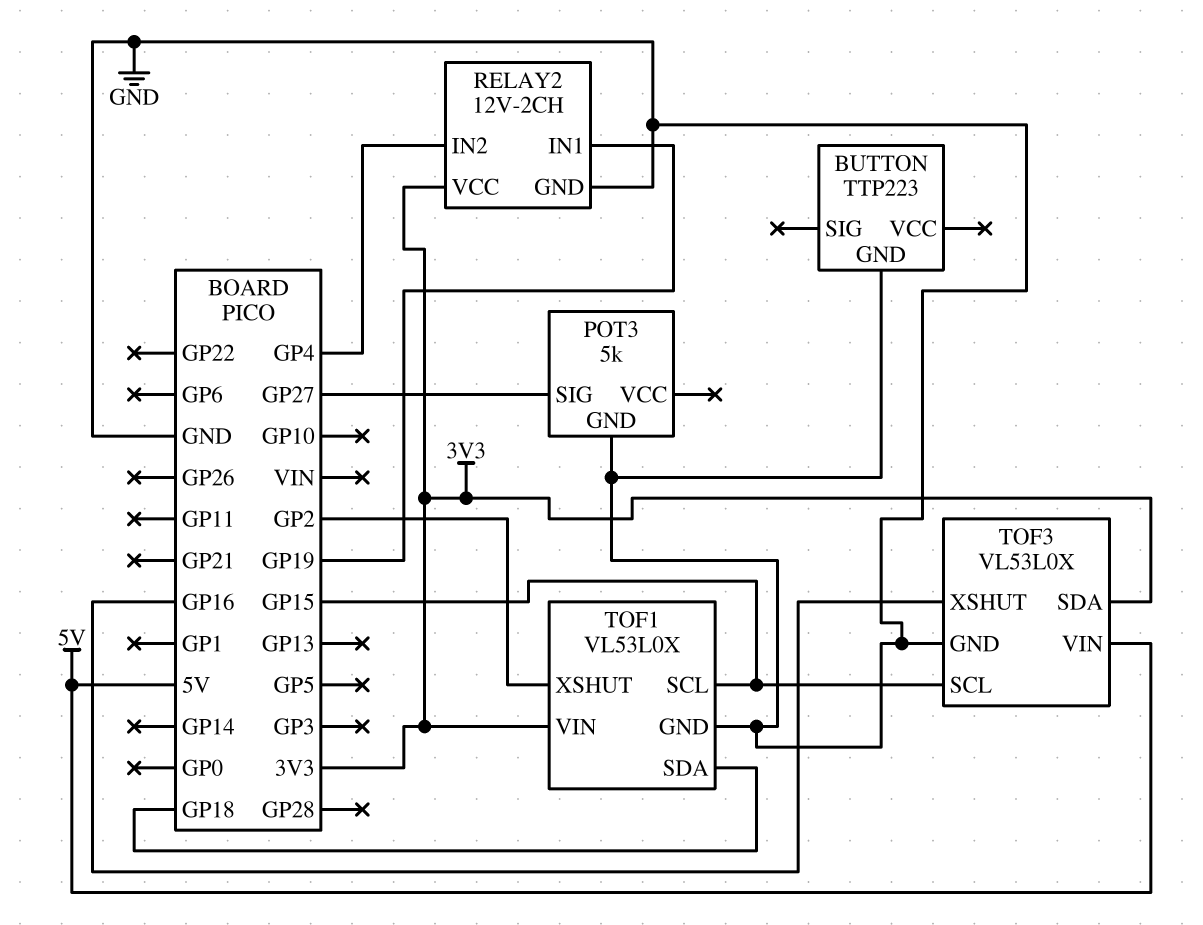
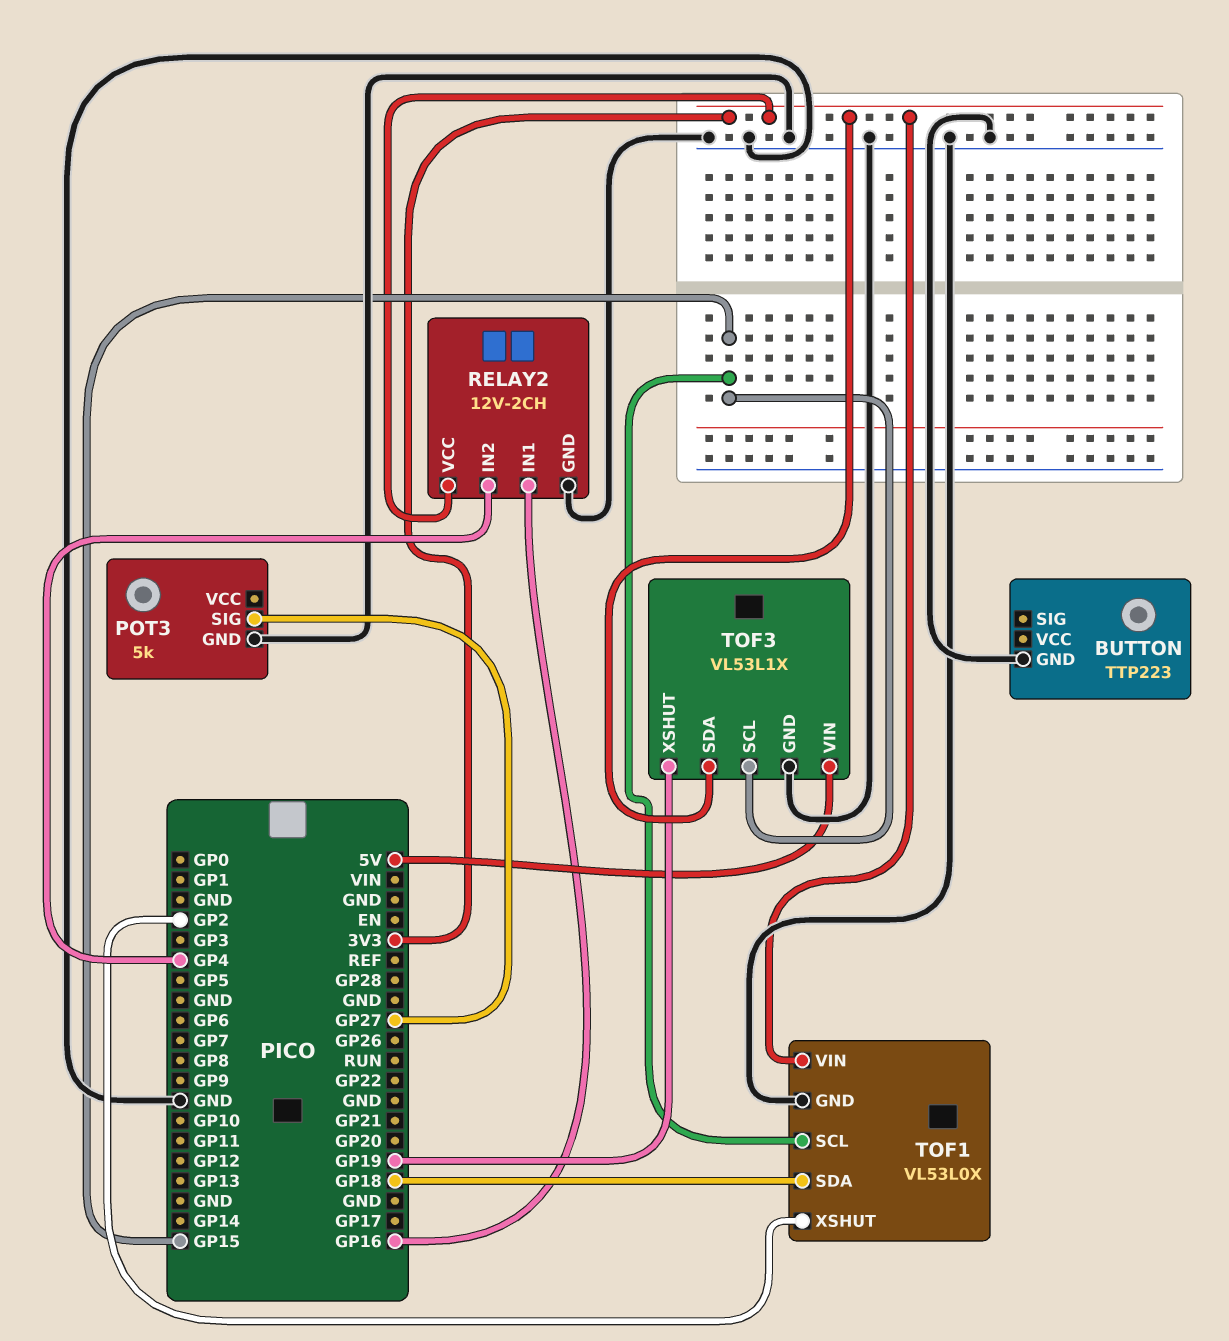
RELAY2 pin IN1: GP19 -> GP16
TOF3: VL53L0X -> VL53L1X
TOF3 pin XSHUT: GP16 -> GP19

